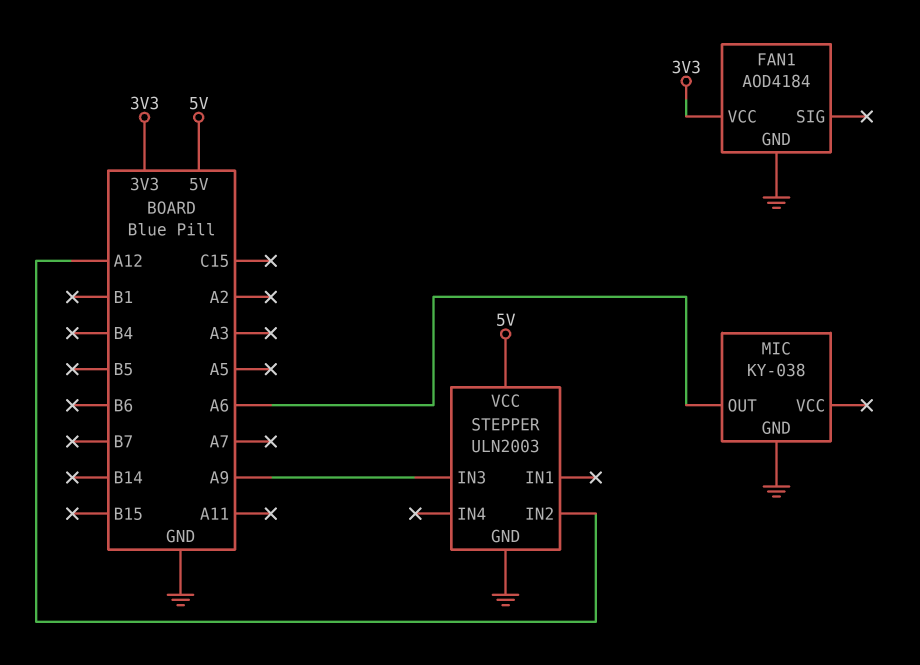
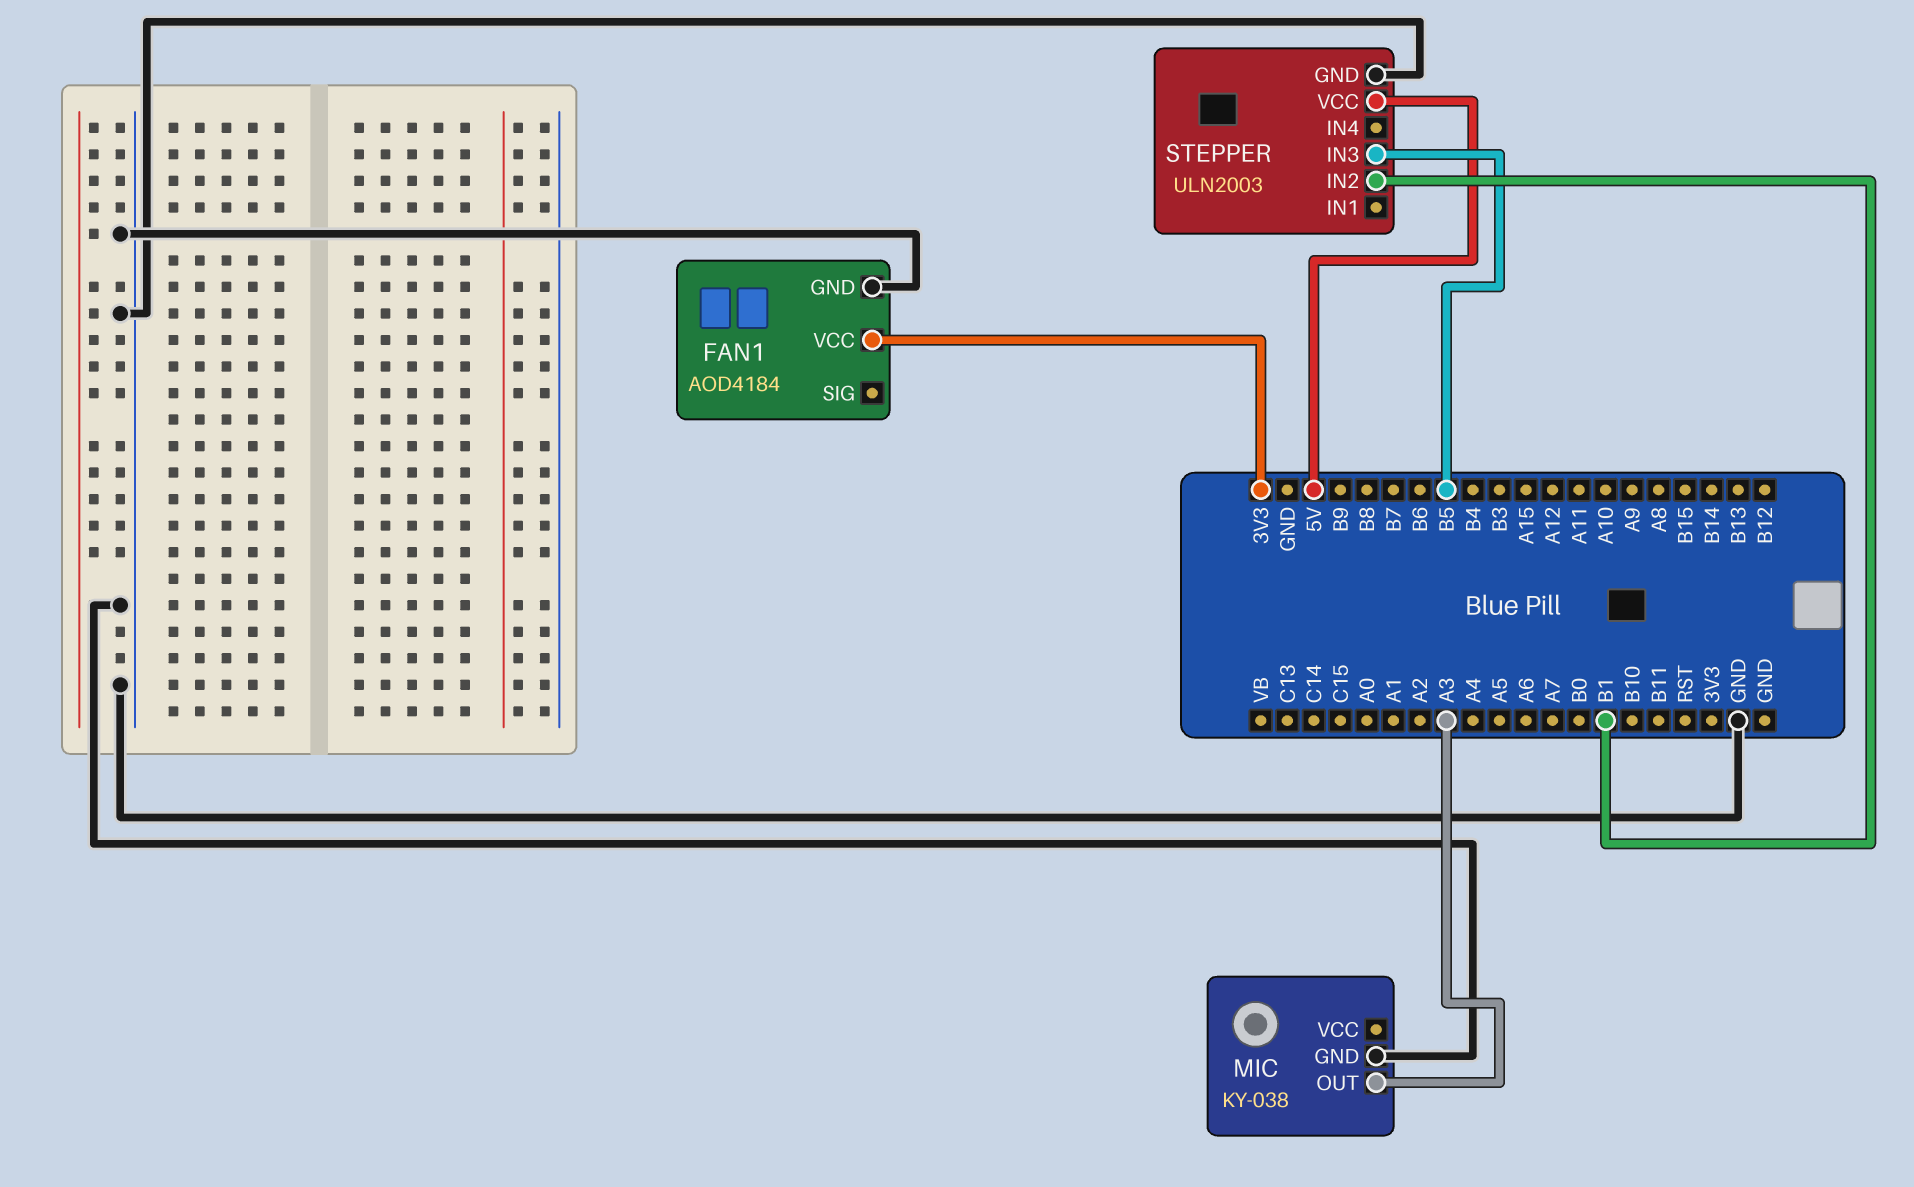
MIC pin OUT: A6 -> A3
STEPPER pin IN2: A12 -> B1
STEPPER pin IN3: A9 -> B5

